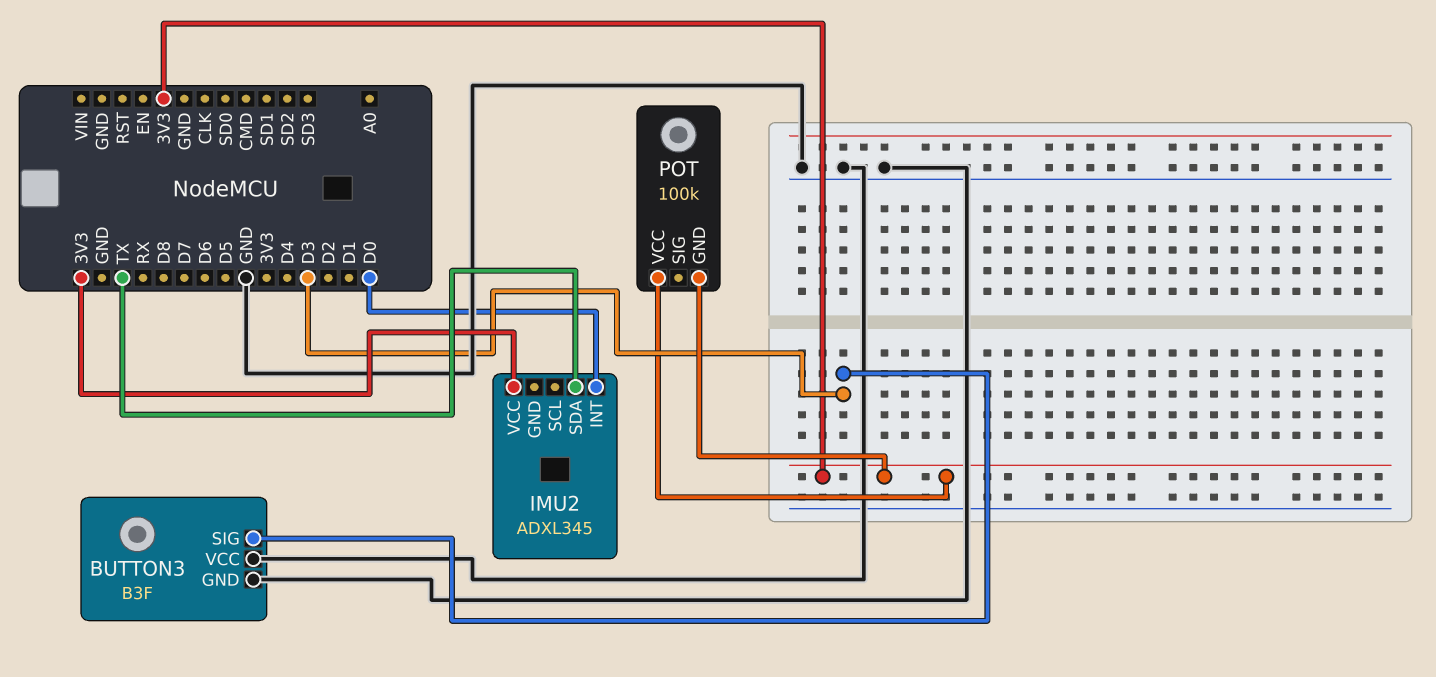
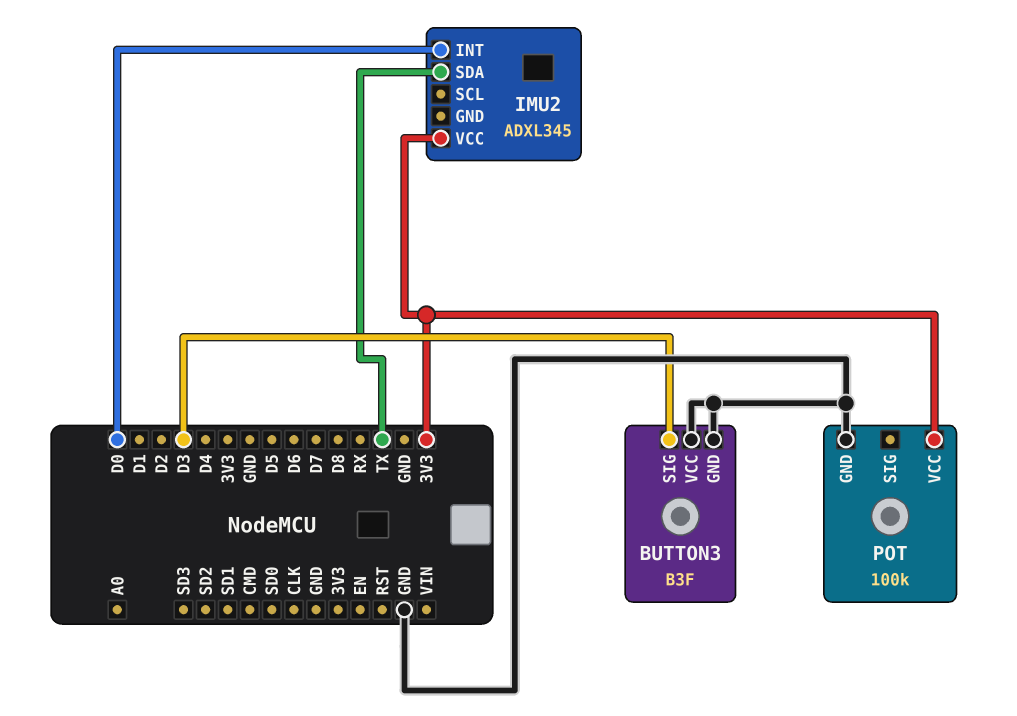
POT pin GND: 3V3 -> GND

